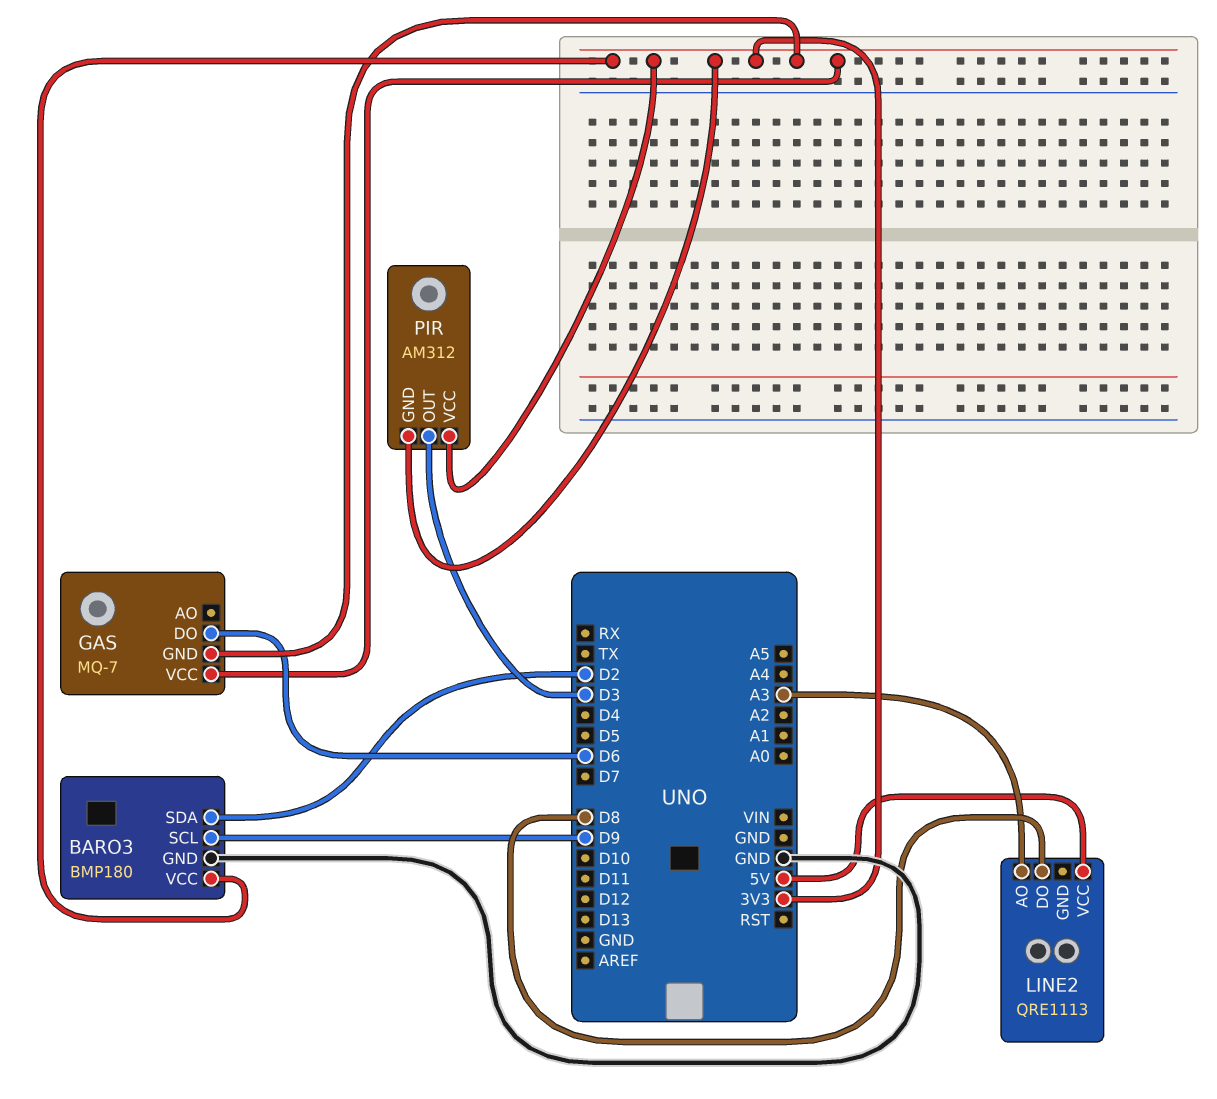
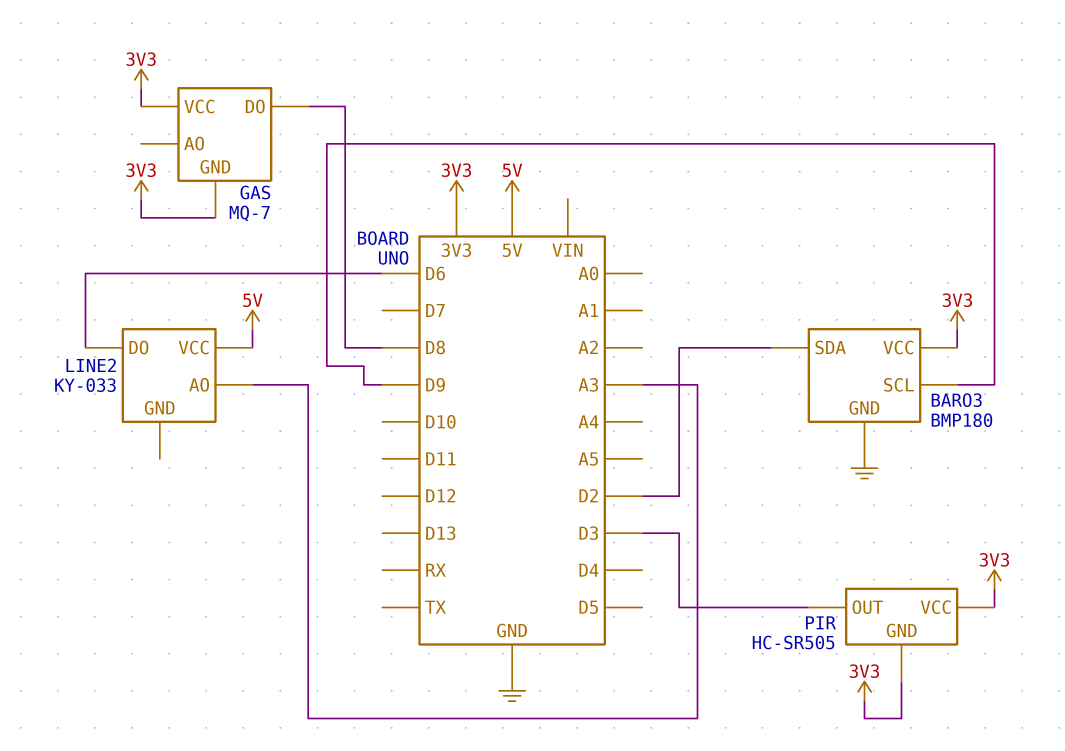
GAS pin DO: D6 -> D8
LINE2: QRE1113 -> KY-033
LINE2 pin DO: D8 -> D6
PIR: AM312 -> HC-SR505

